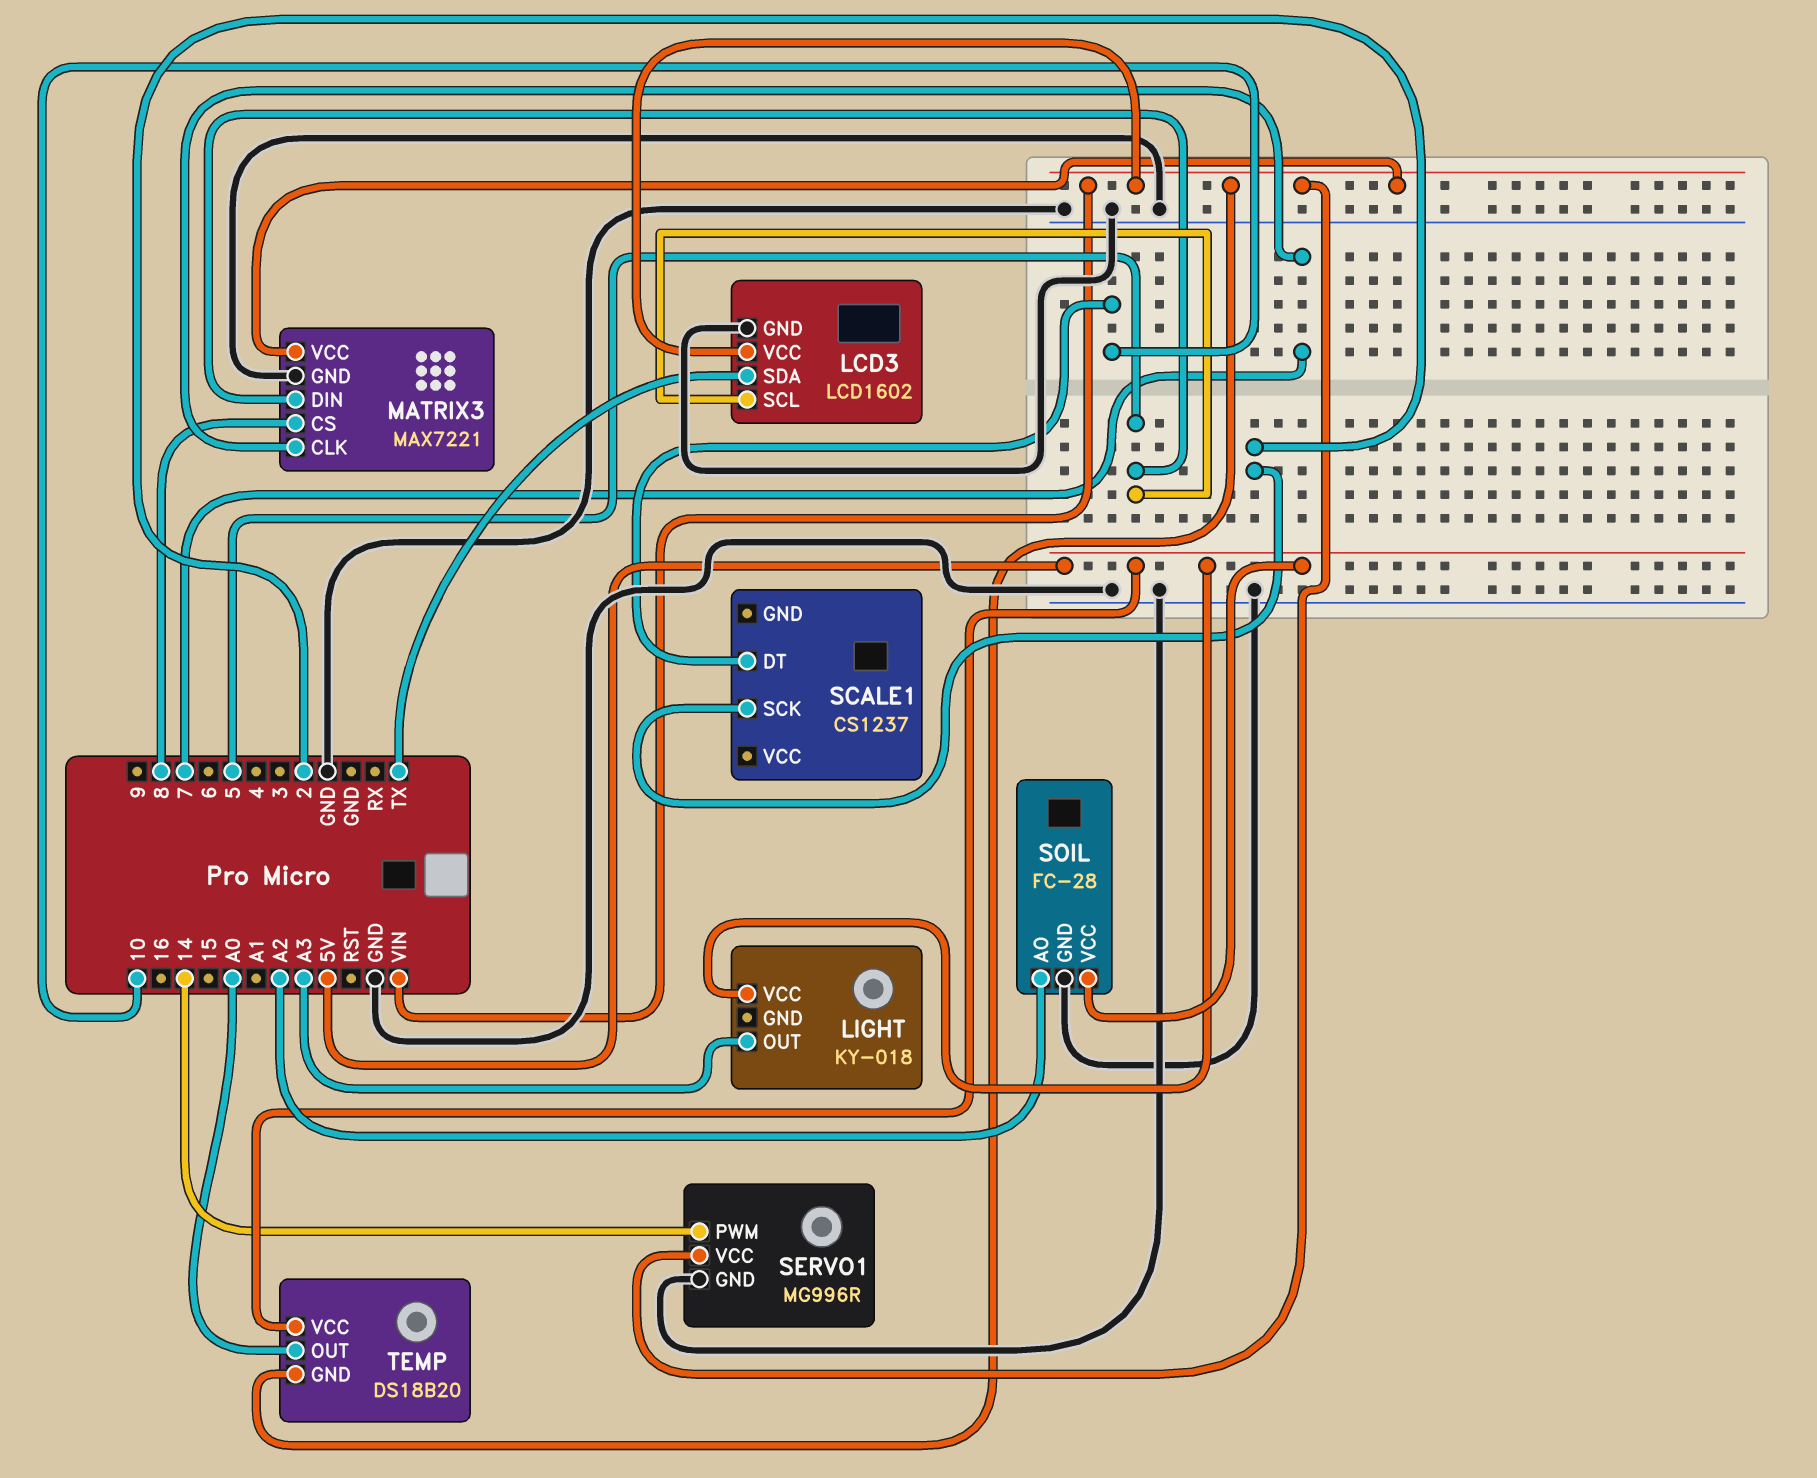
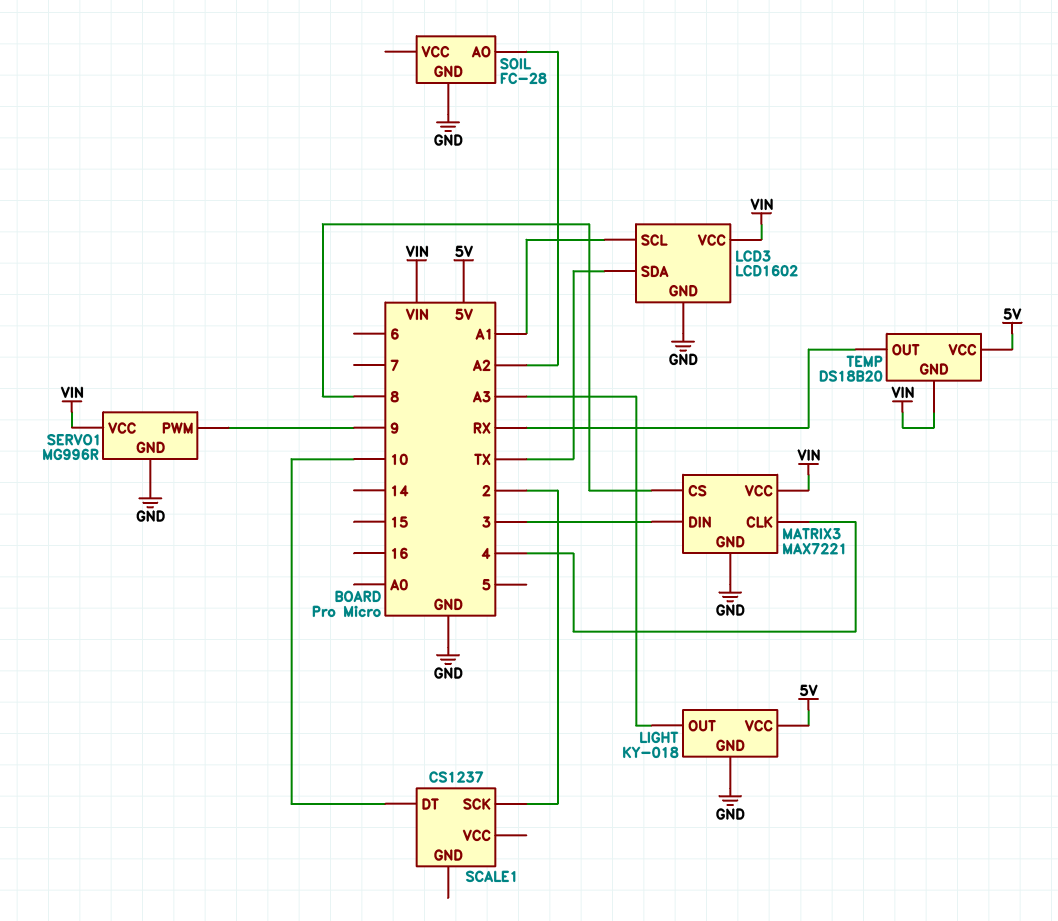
LCD3 pin SCL: 5 -> A1
LIGHT pin GND: none -> GND
MATRIX3 pin CLK: 7 -> 4
MATRIX3 pin DIN: 5 -> 3
SERVO1 pin PWM: 14 -> 9
SOIL pin VCC: 5V -> none
TEMP pin OUT: A0 -> RX

